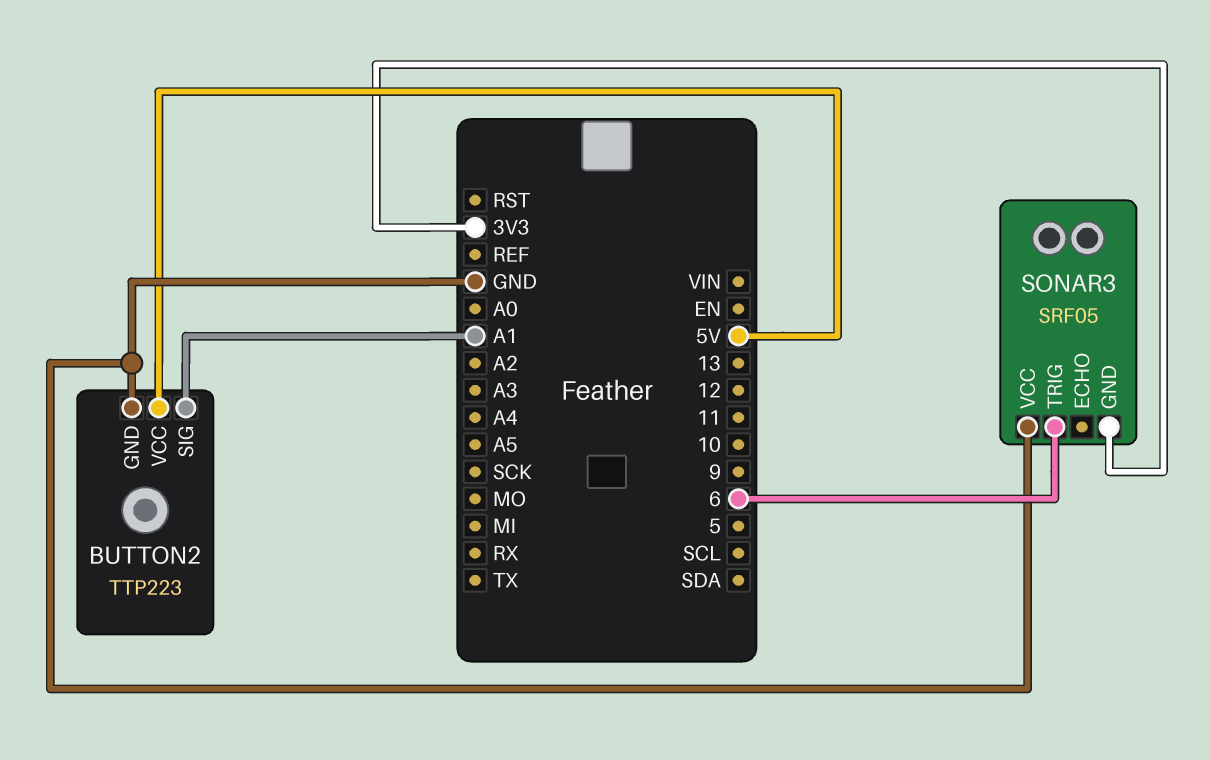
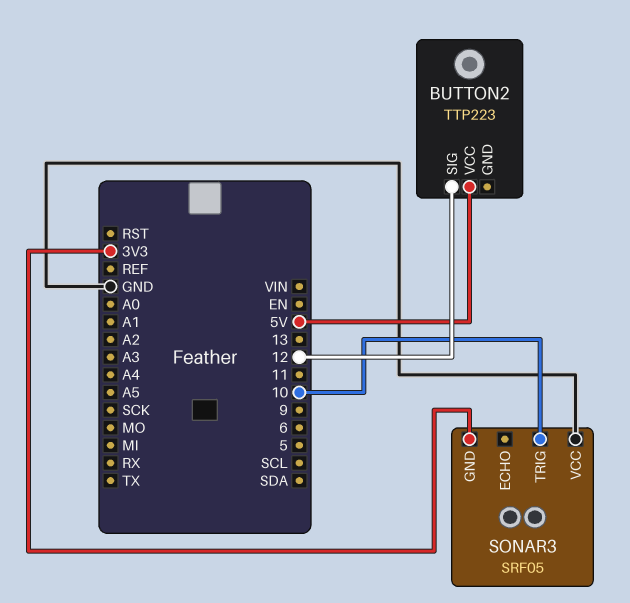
BUTTON2 pin GND: GND -> none
BUTTON2 pin SIG: A1 -> 12
SONAR3 pin TRIG: 6 -> 10

